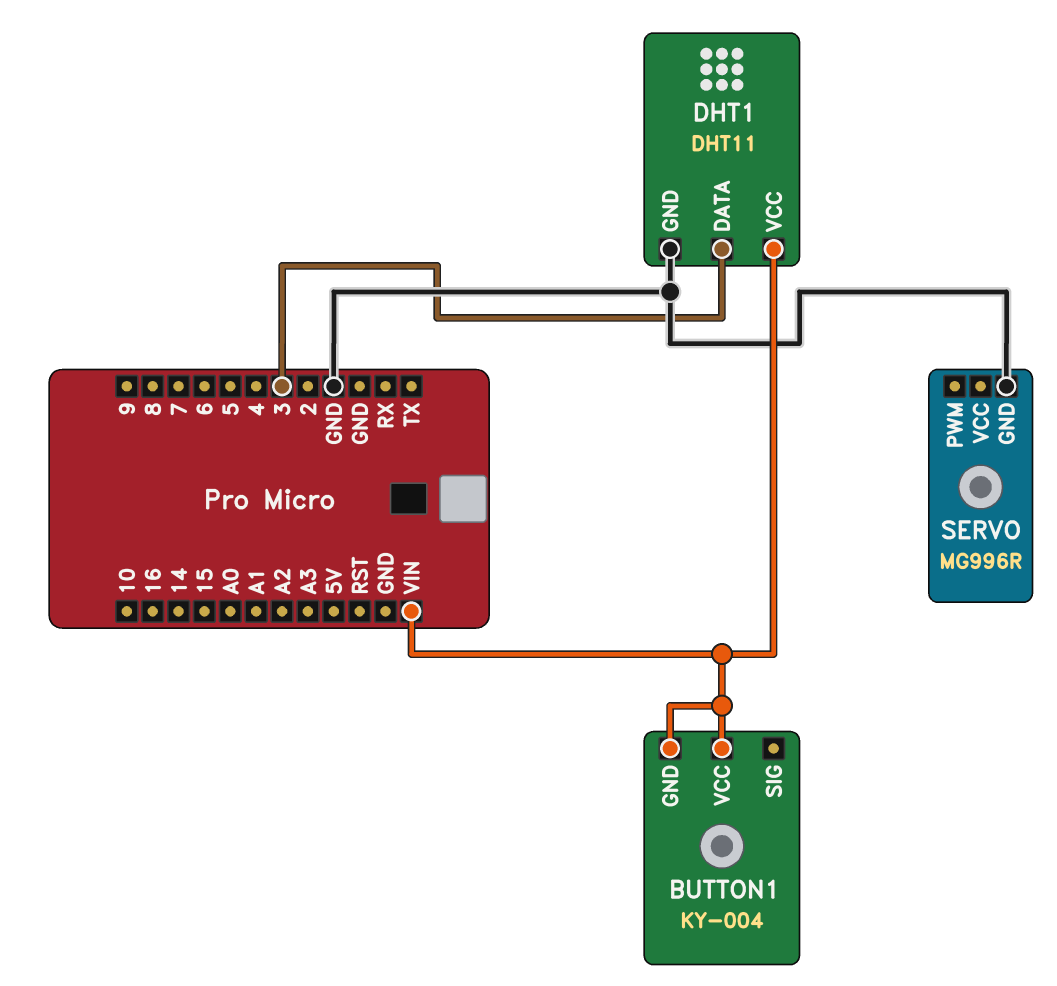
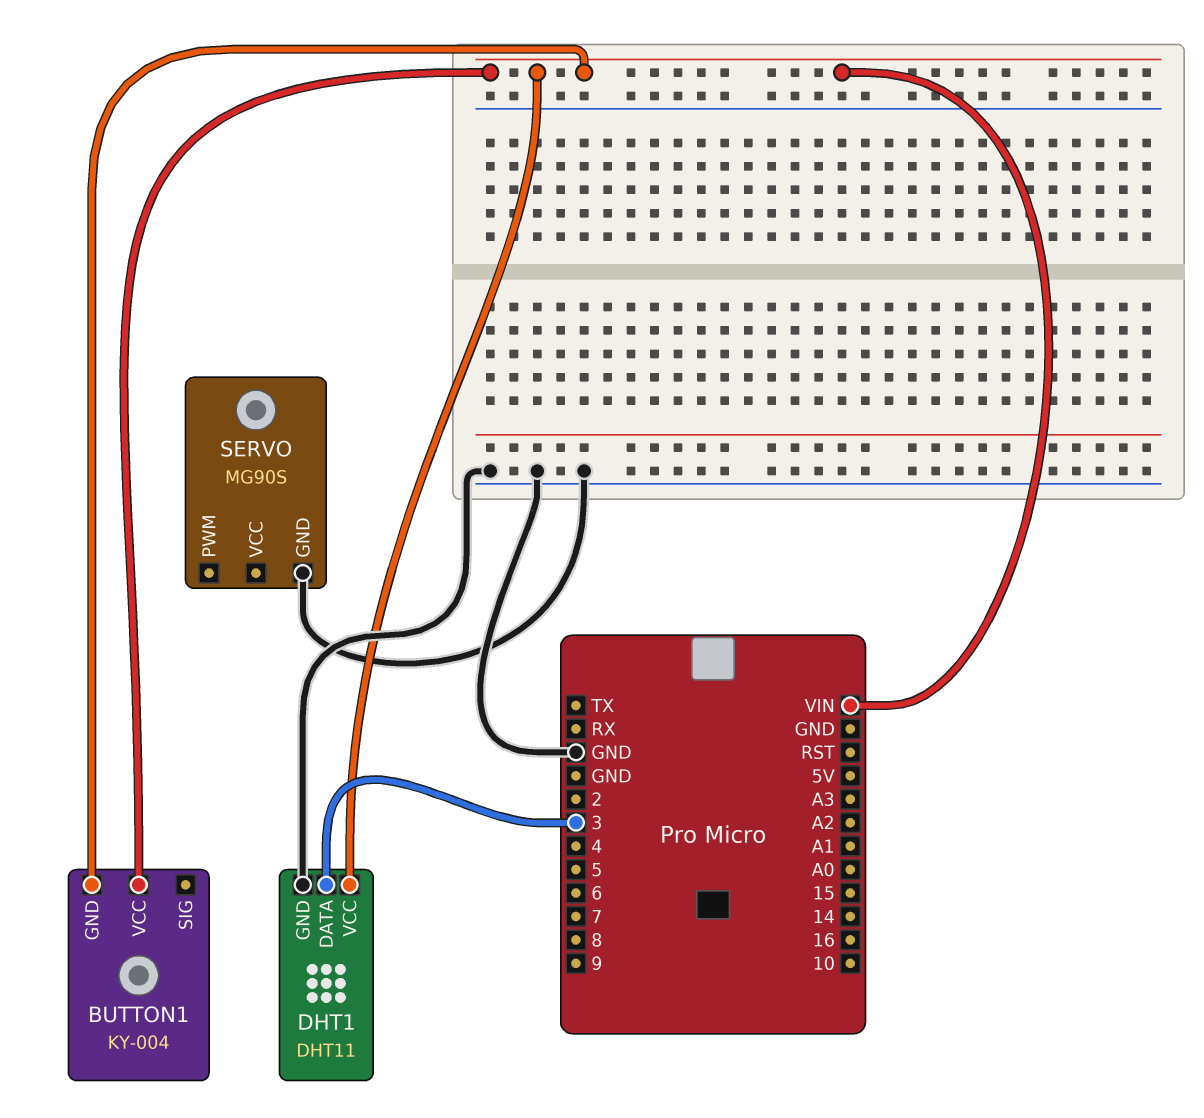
SERVO: MG996R -> MG90S

